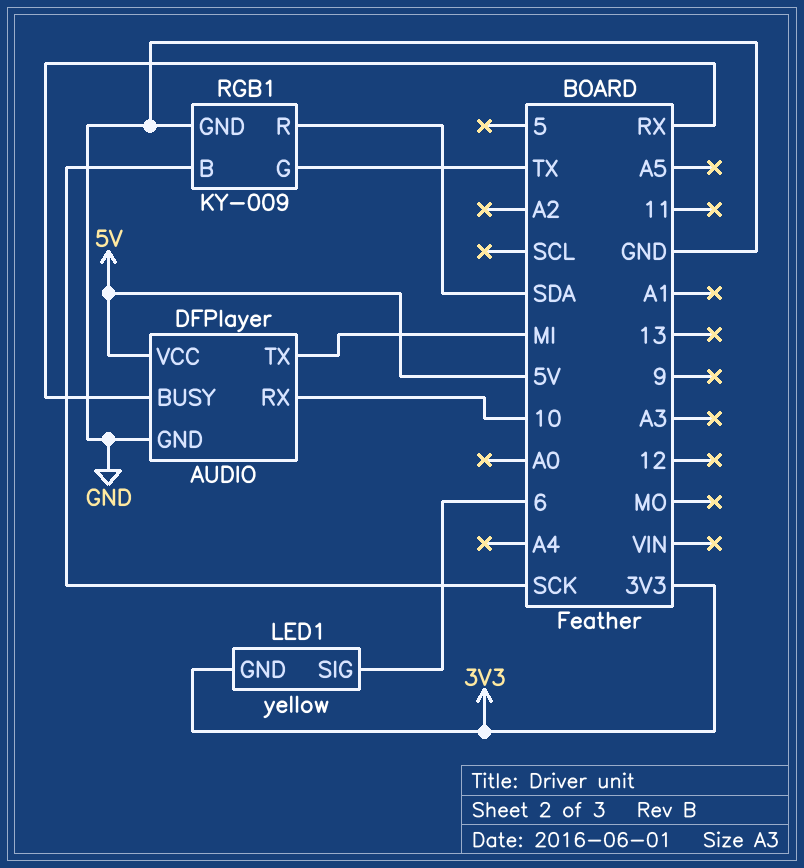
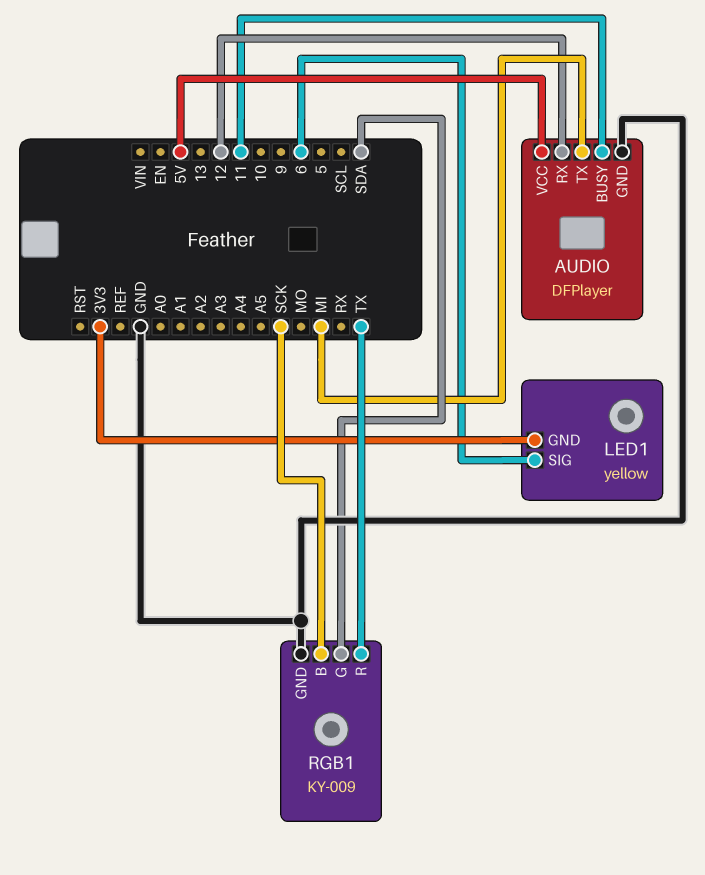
AUDIO pin BUSY: RX -> 11
AUDIO pin RX: 10 -> 12
RGB1 pin G: TX -> SDA
RGB1 pin R: SDA -> TX

